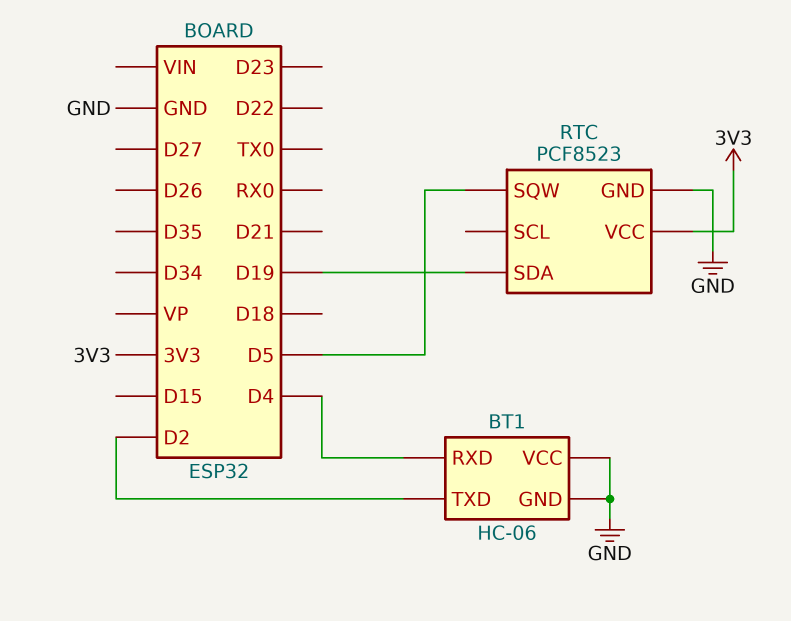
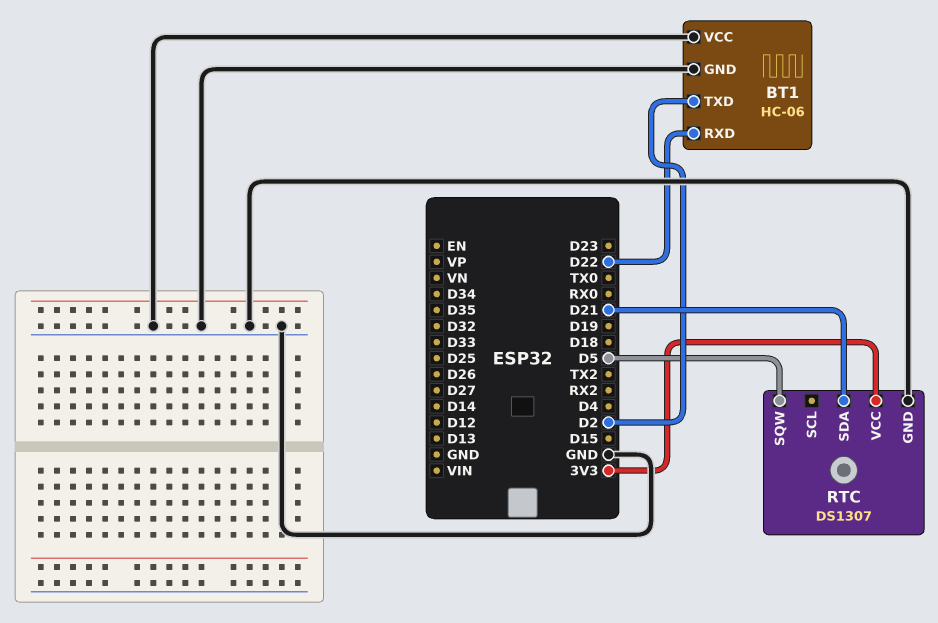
BT1 pin RXD: D4 -> D22
RTC: PCF8523 -> DS1307
RTC pin SDA: D19 -> D21

